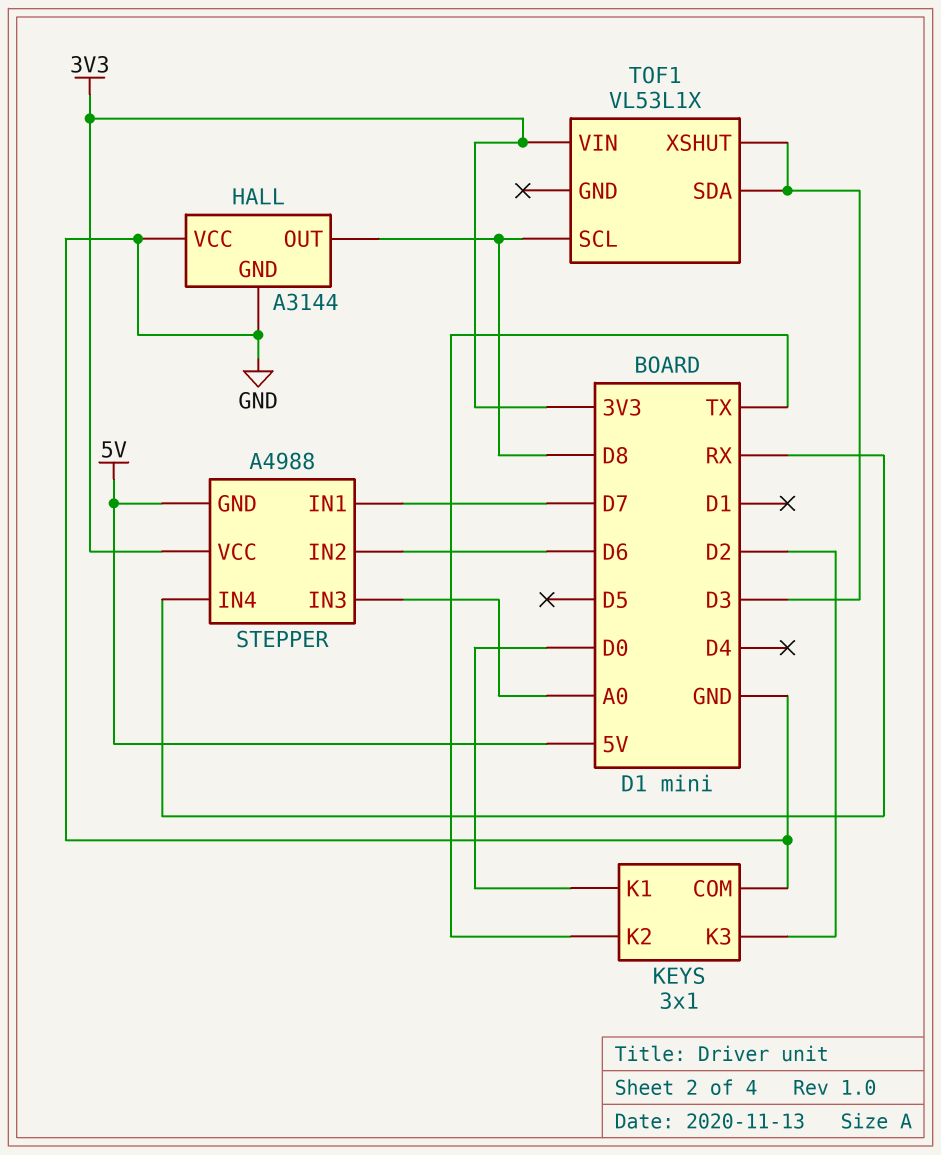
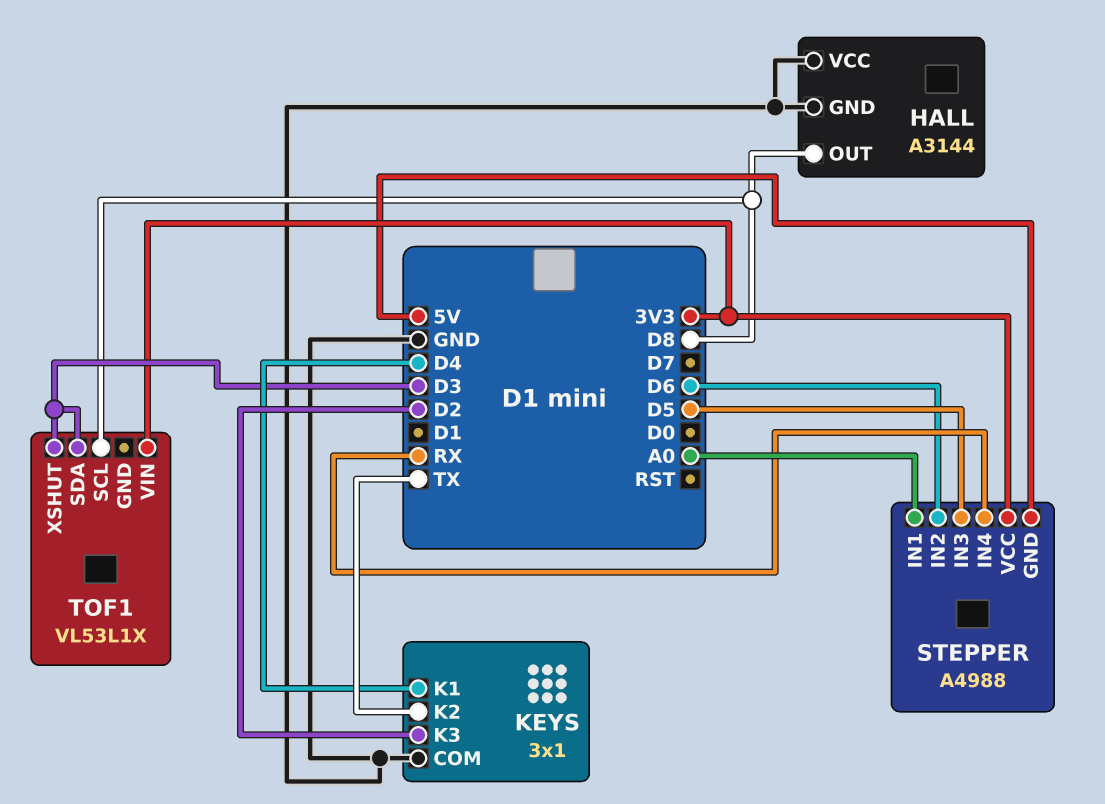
KEYS pin K1: D0 -> D4
STEPPER pin IN1: D7 -> A0
STEPPER pin IN3: A0 -> D5

